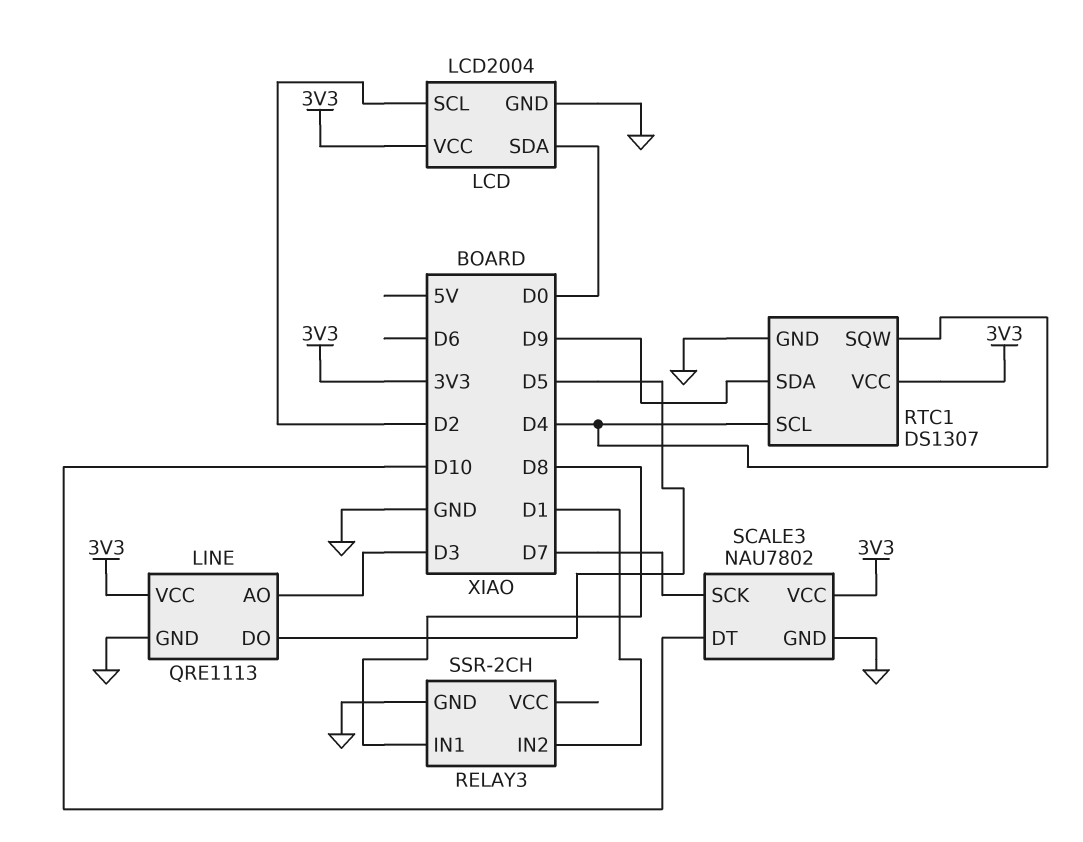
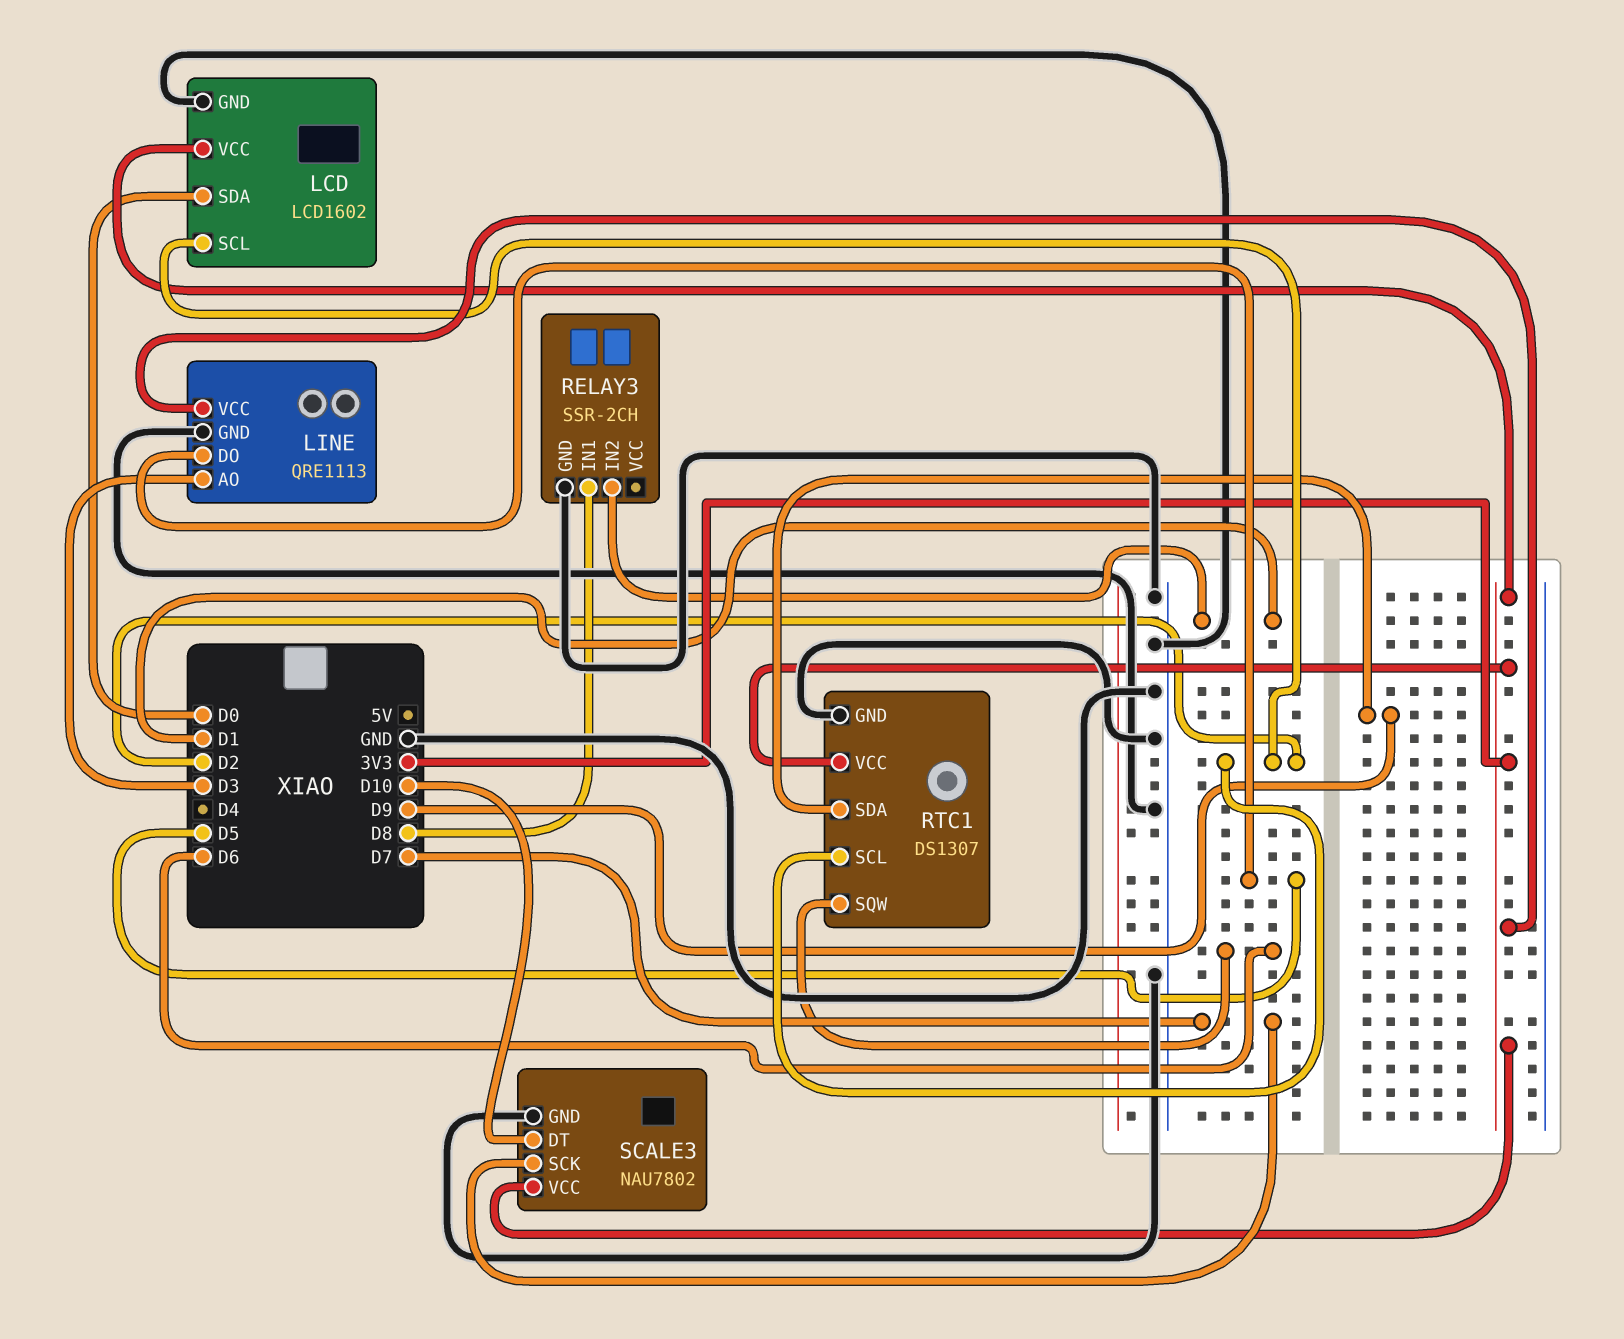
LCD: LCD2004 -> LCD1602
RTC1 pin SCL: D4 -> D2
RTC1 pin SQW: D4 -> D6

